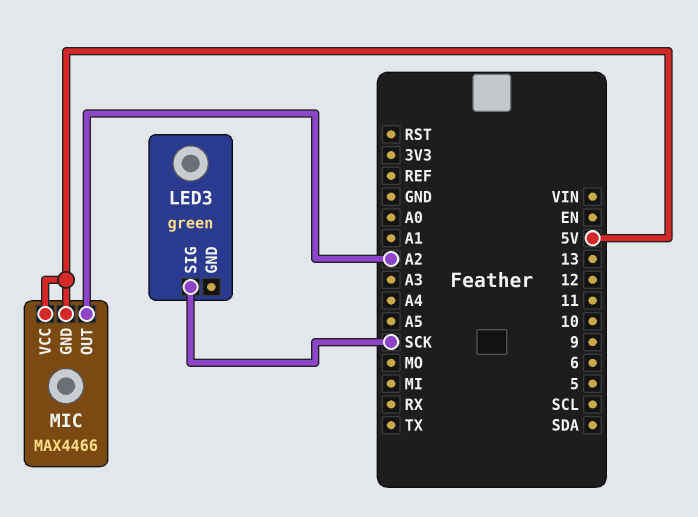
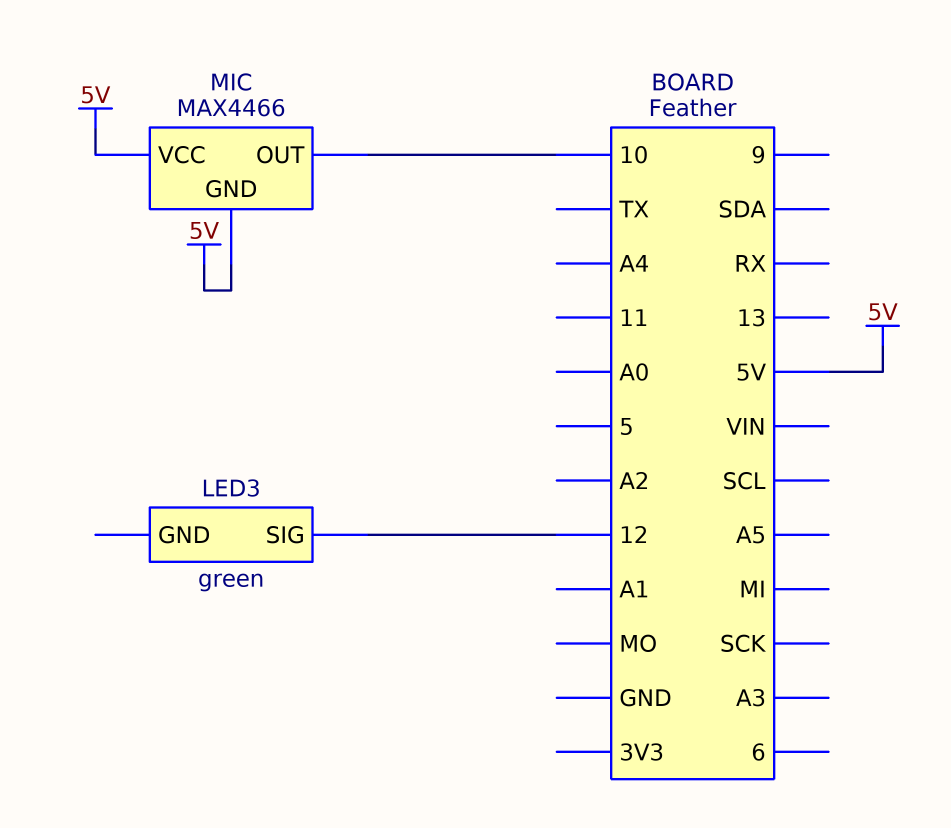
LED3 pin SIG: SCK -> 12
MIC pin OUT: A2 -> 10

